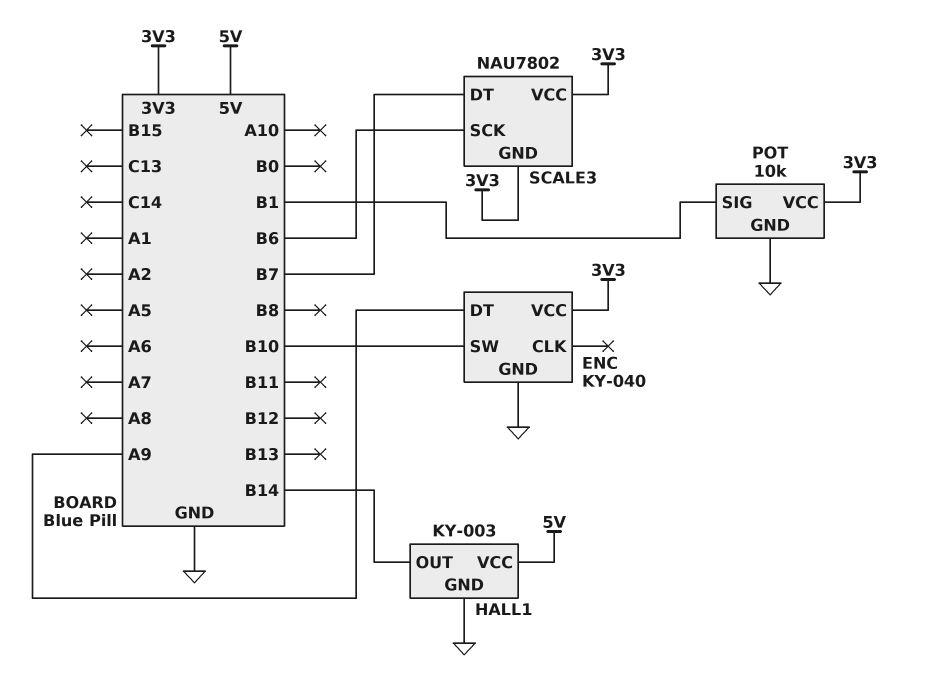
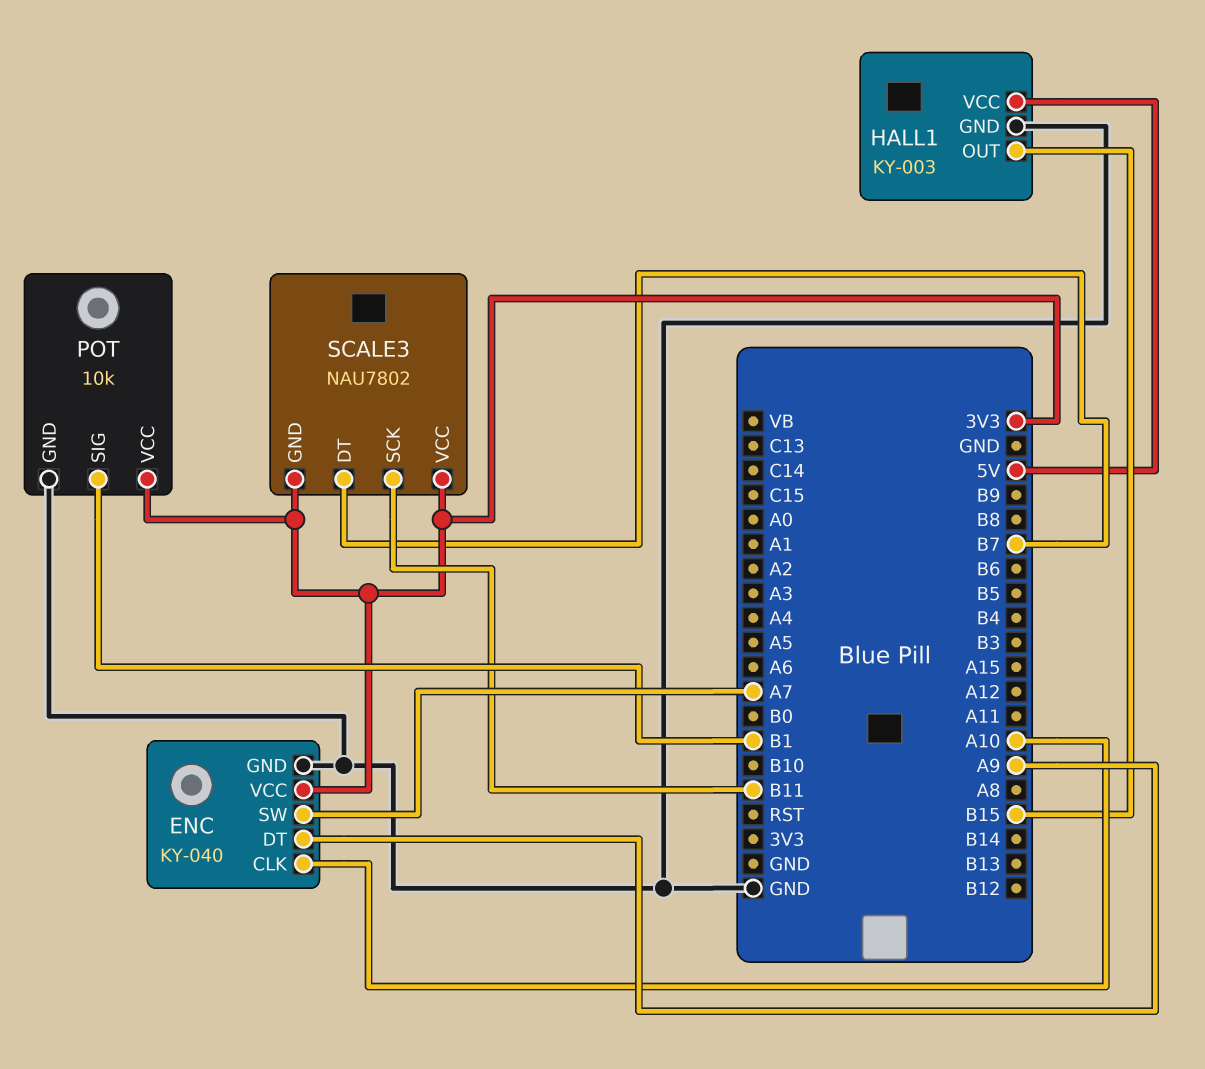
ENC pin CLK: none -> A10
ENC pin SW: B10 -> A7
HALL1 pin OUT: B14 -> B15
SCALE3 pin SCK: B6 -> B11

